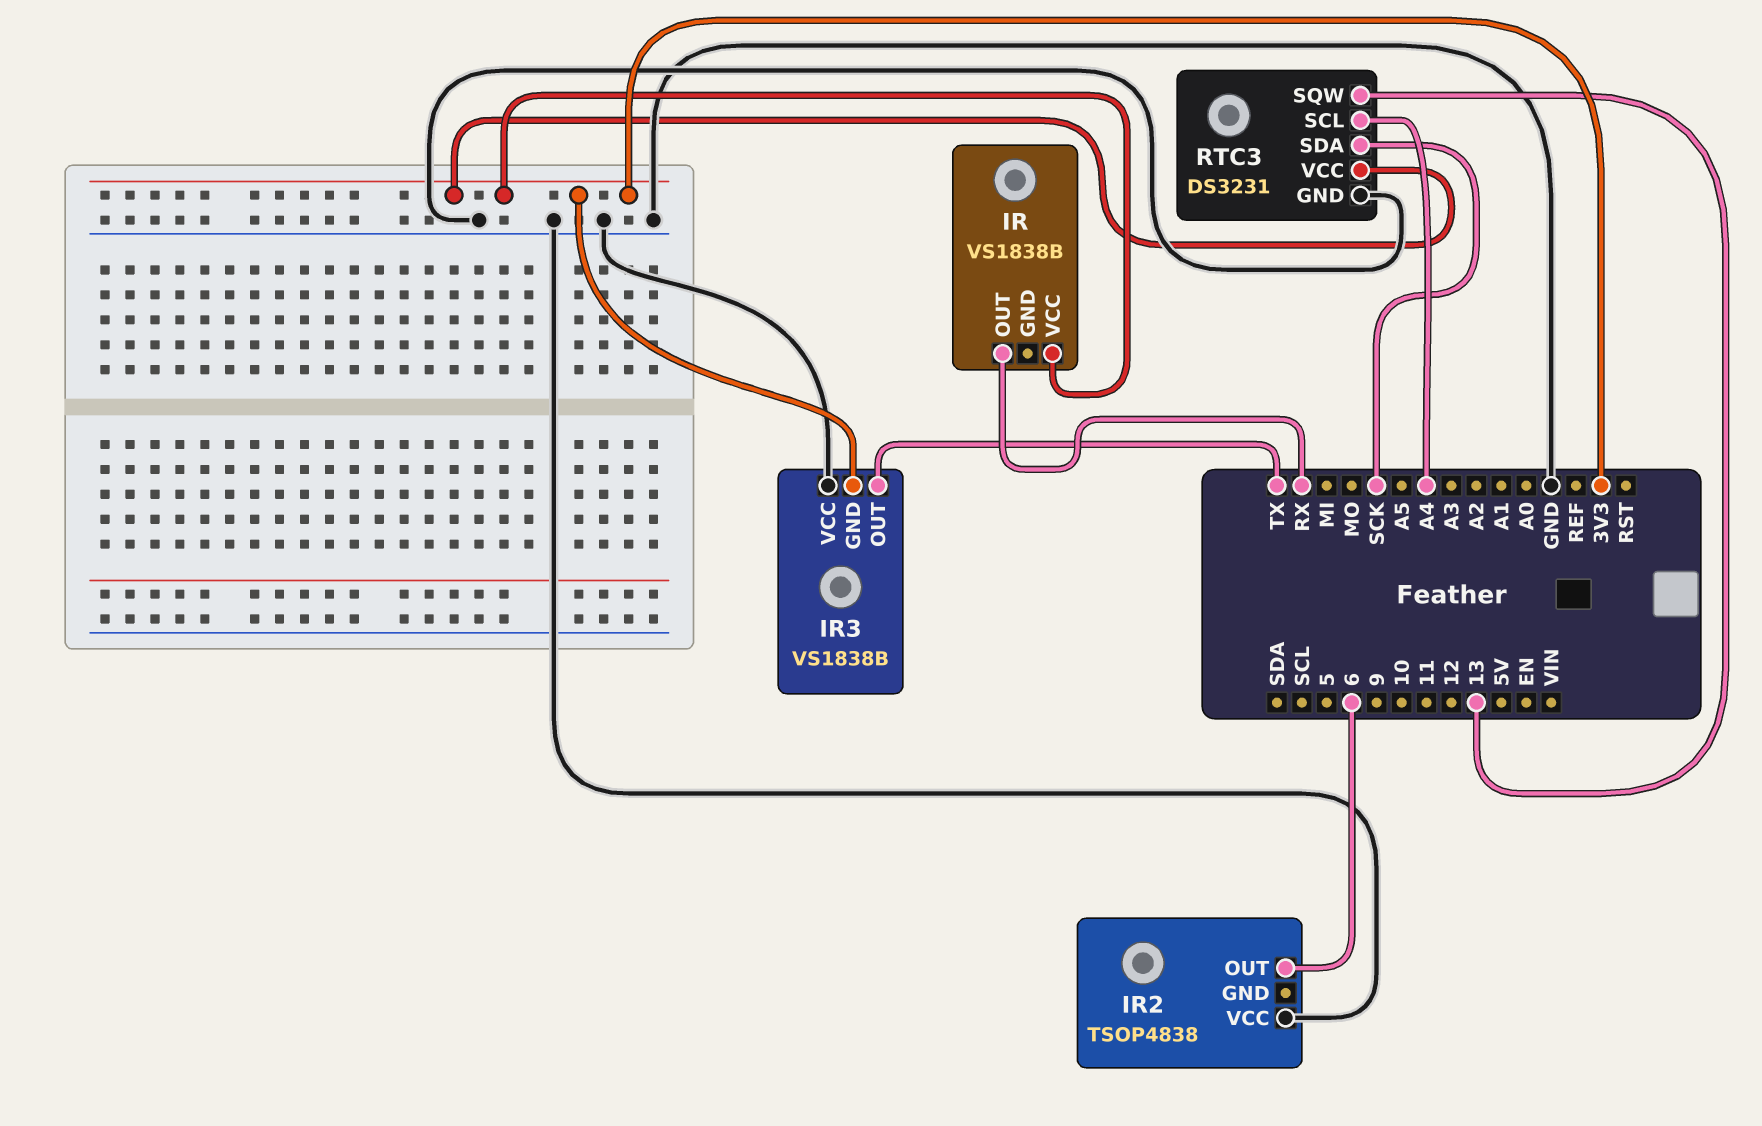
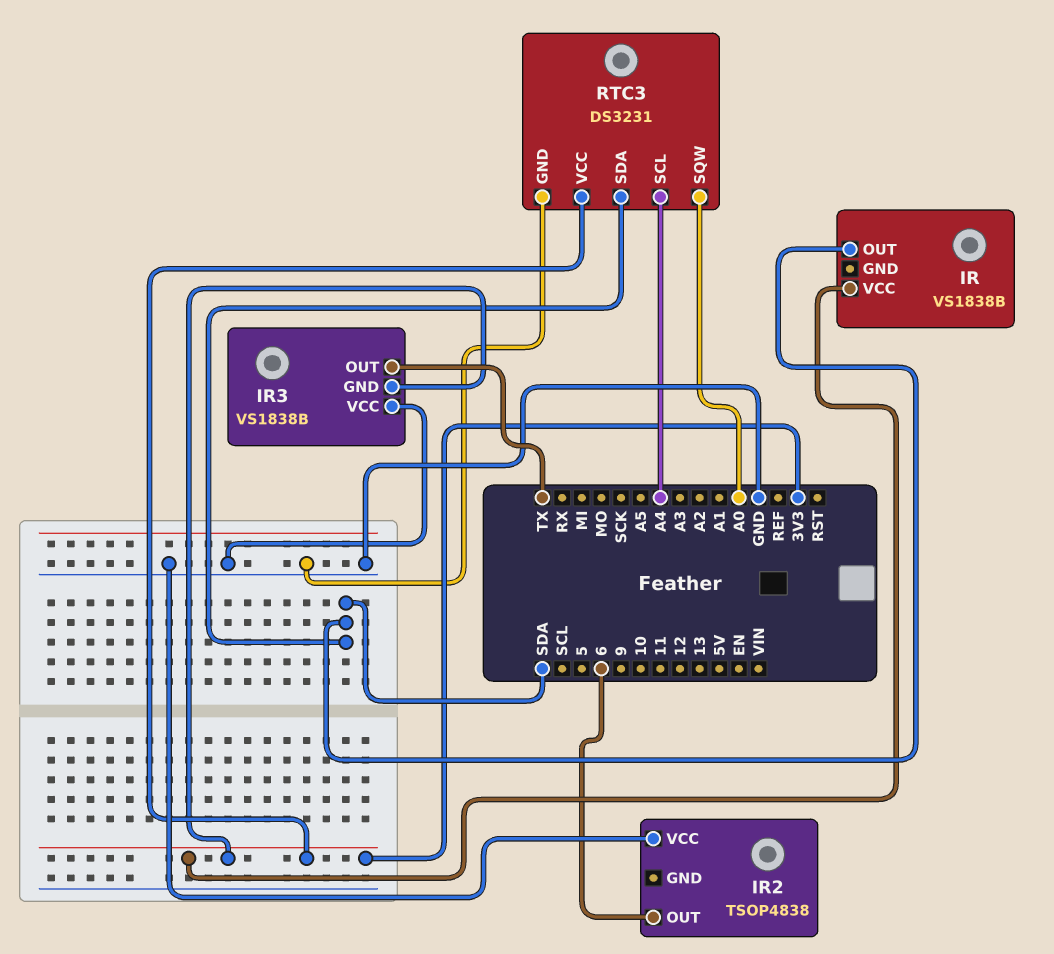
IR pin OUT: RX -> SDA
RTC3 pin SDA: SCK -> SDA
RTC3 pin SQW: 13 -> A0

